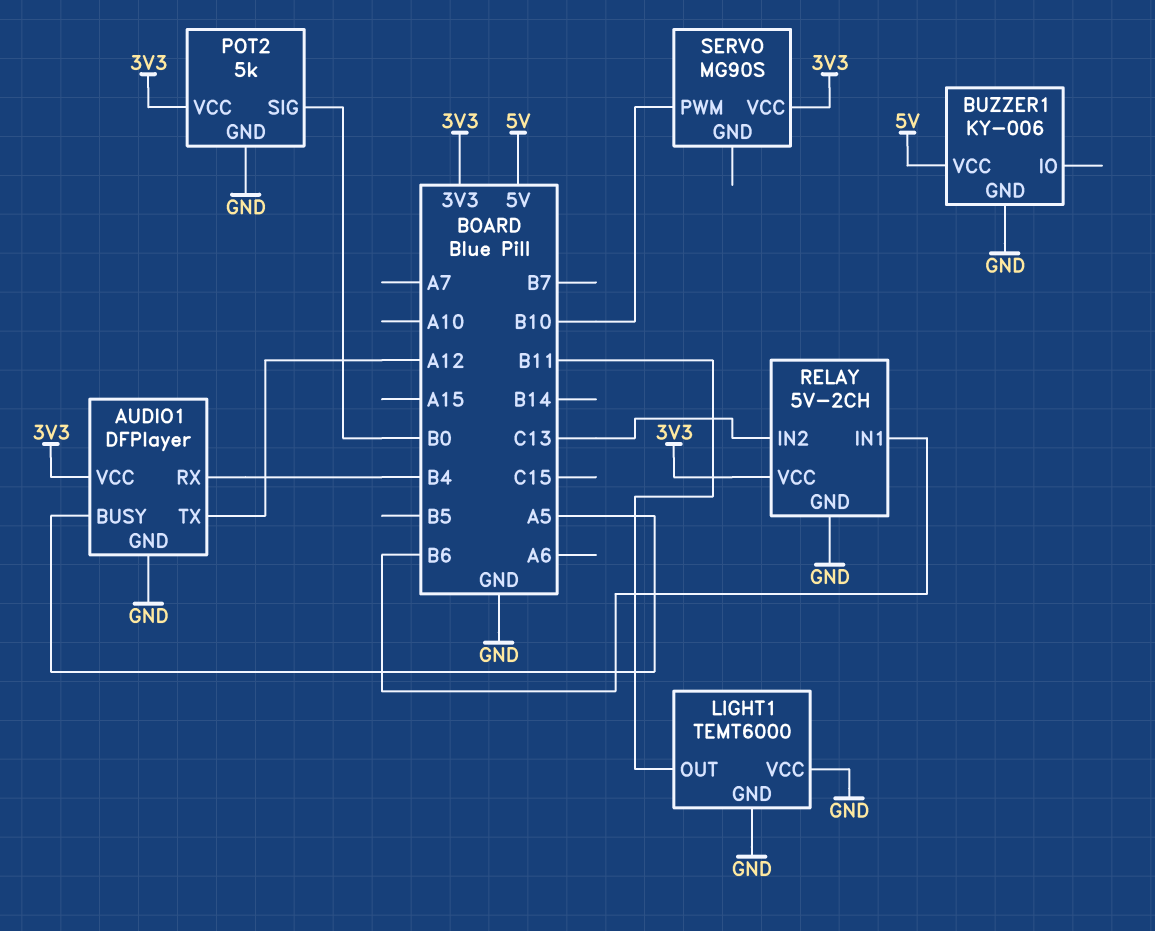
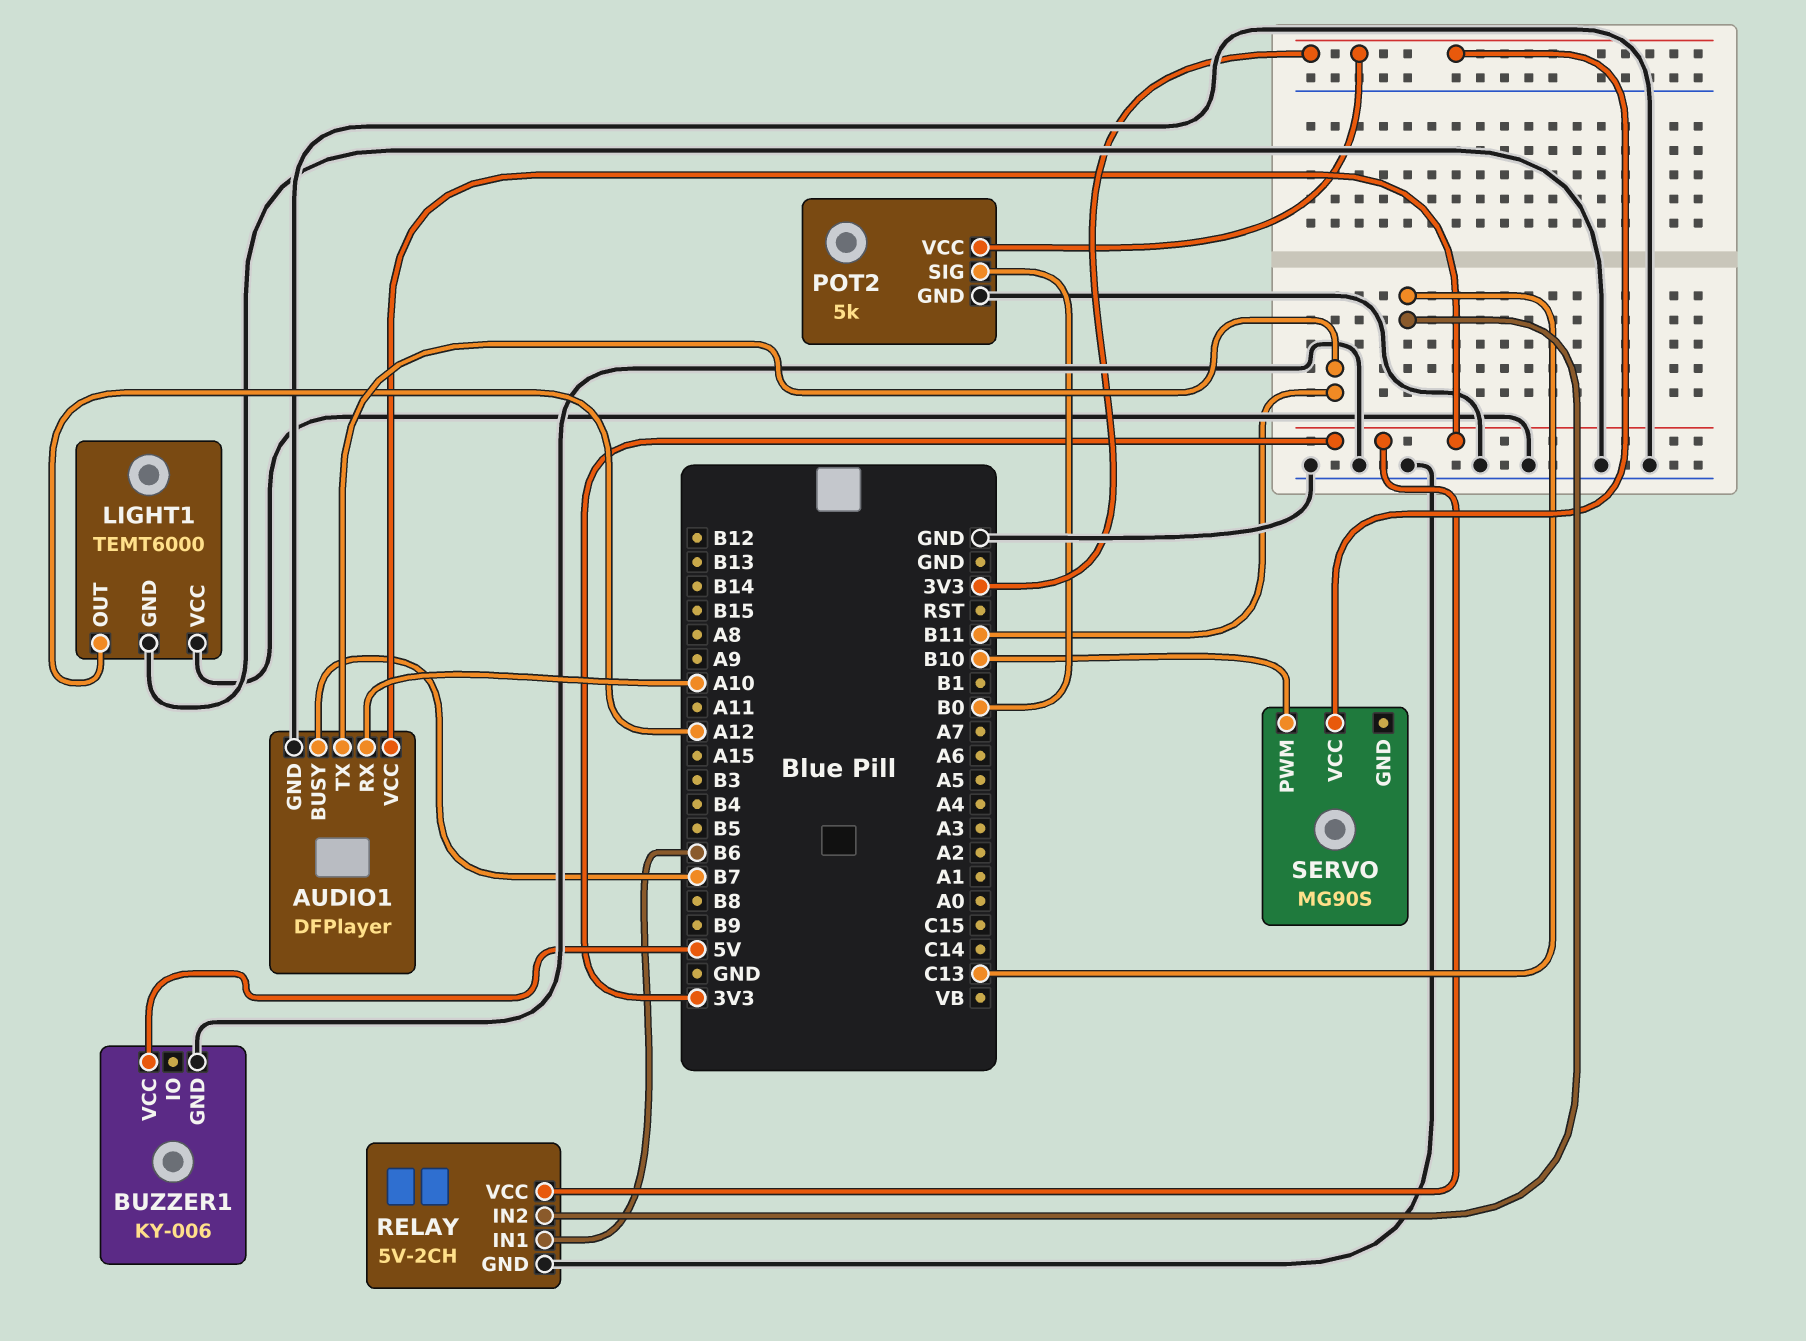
AUDIO1 pin BUSY: A5 -> B7
AUDIO1 pin RX: B4 -> A10
AUDIO1 pin TX: A12 -> B11
LIGHT1 pin OUT: B11 -> A12

